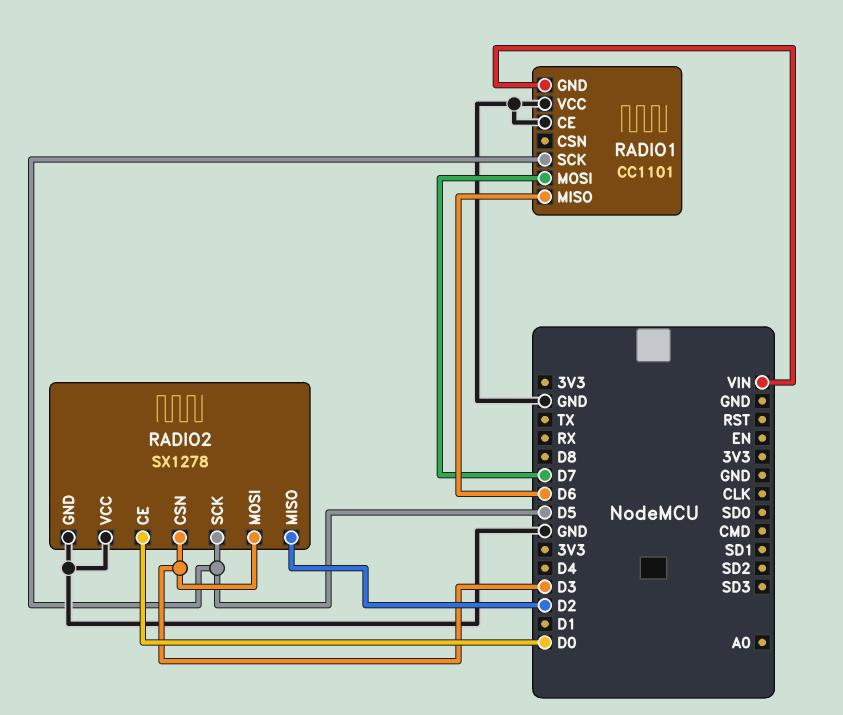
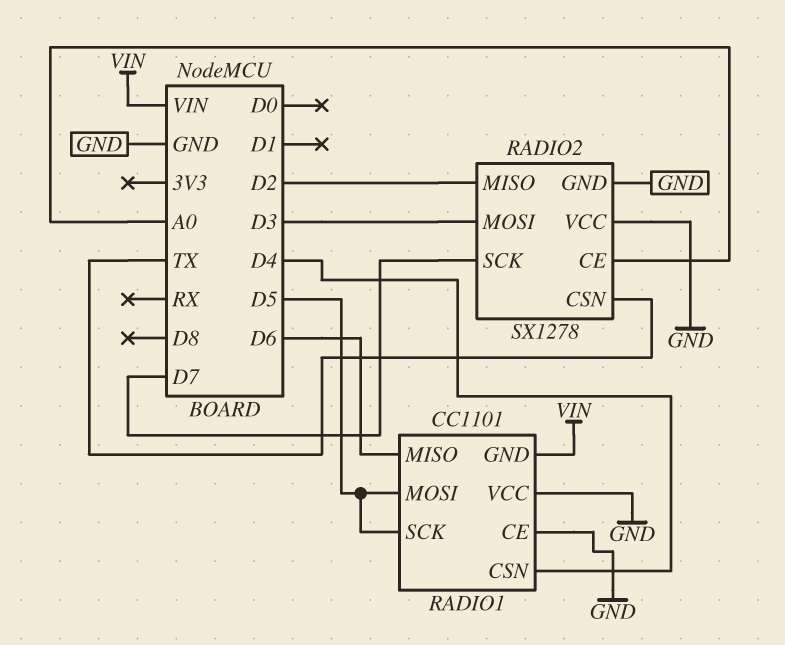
RADIO1 pin CSN: none -> D4
RADIO1 pin MOSI: D7 -> D5
RADIO2 pin CE: D0 -> A0
RADIO2 pin CSN: D3 -> TX
RADIO2 pin SCK: D5 -> D7

